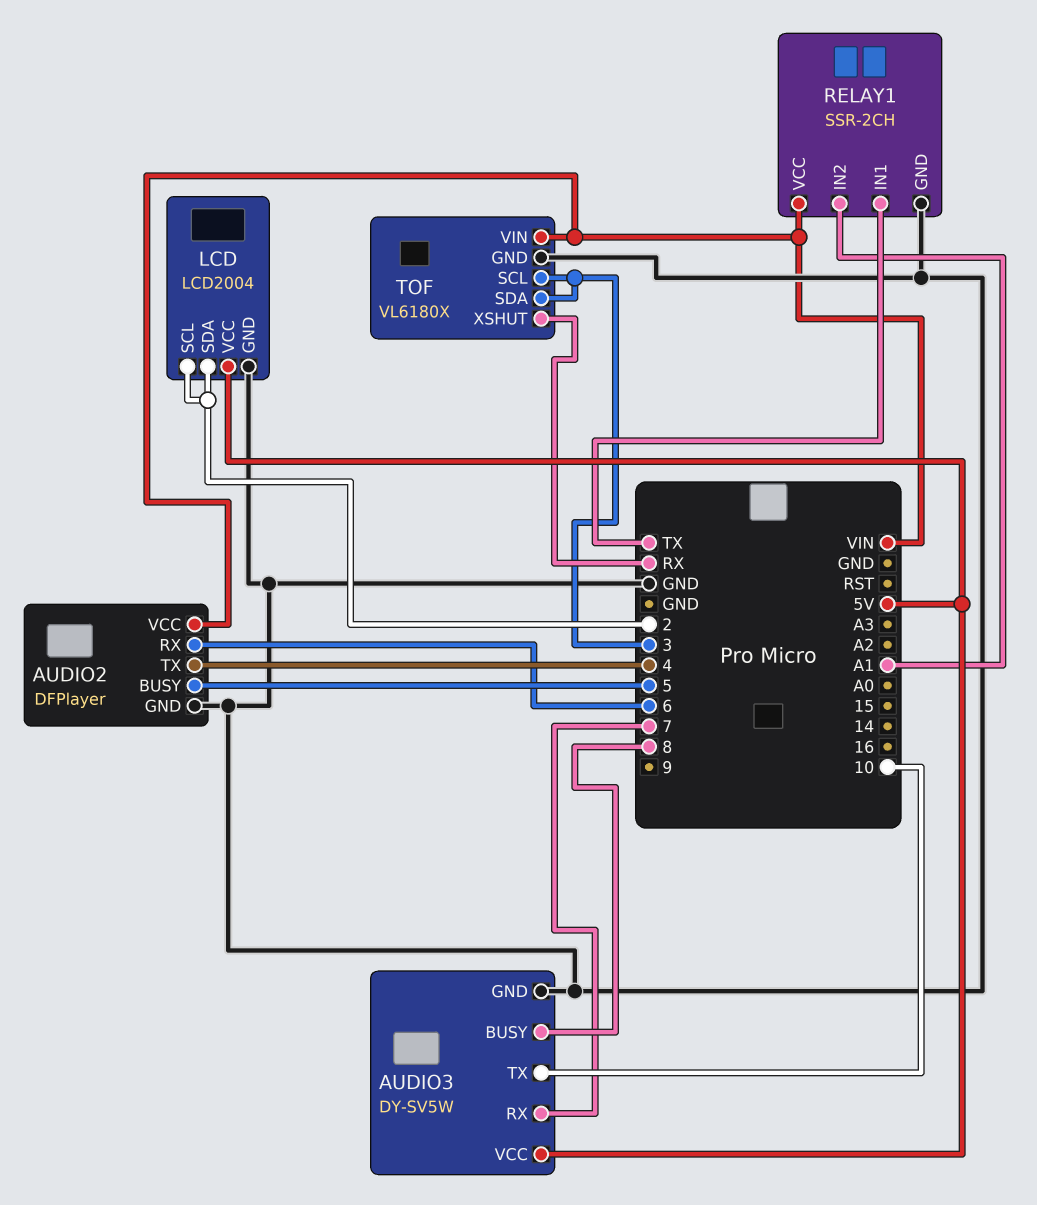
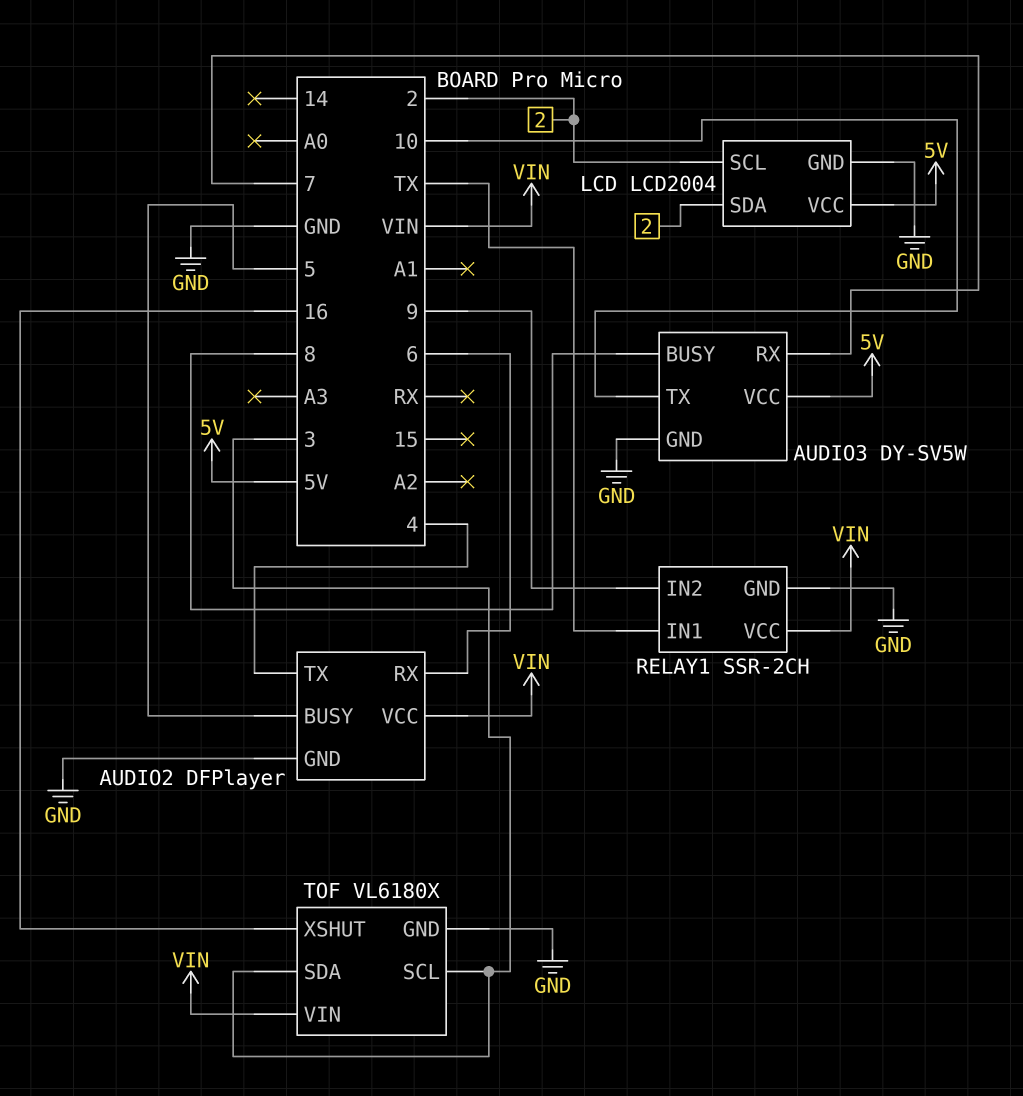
RELAY1 pin IN2: A1 -> 9
TOF pin XSHUT: RX -> 16

